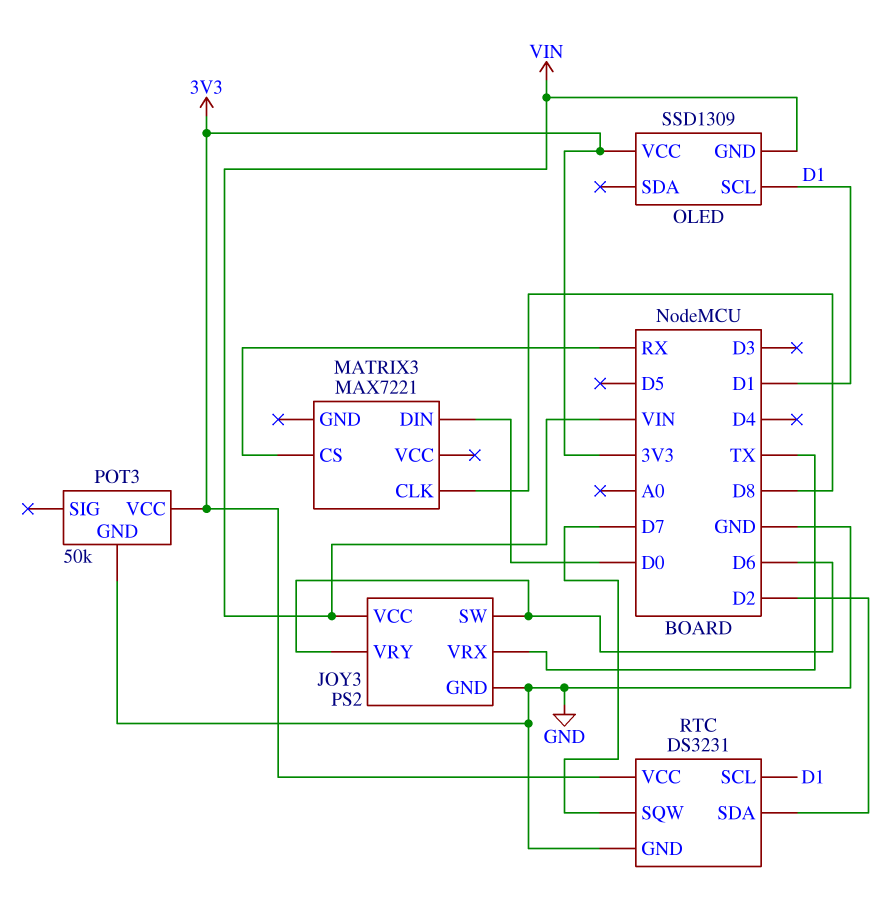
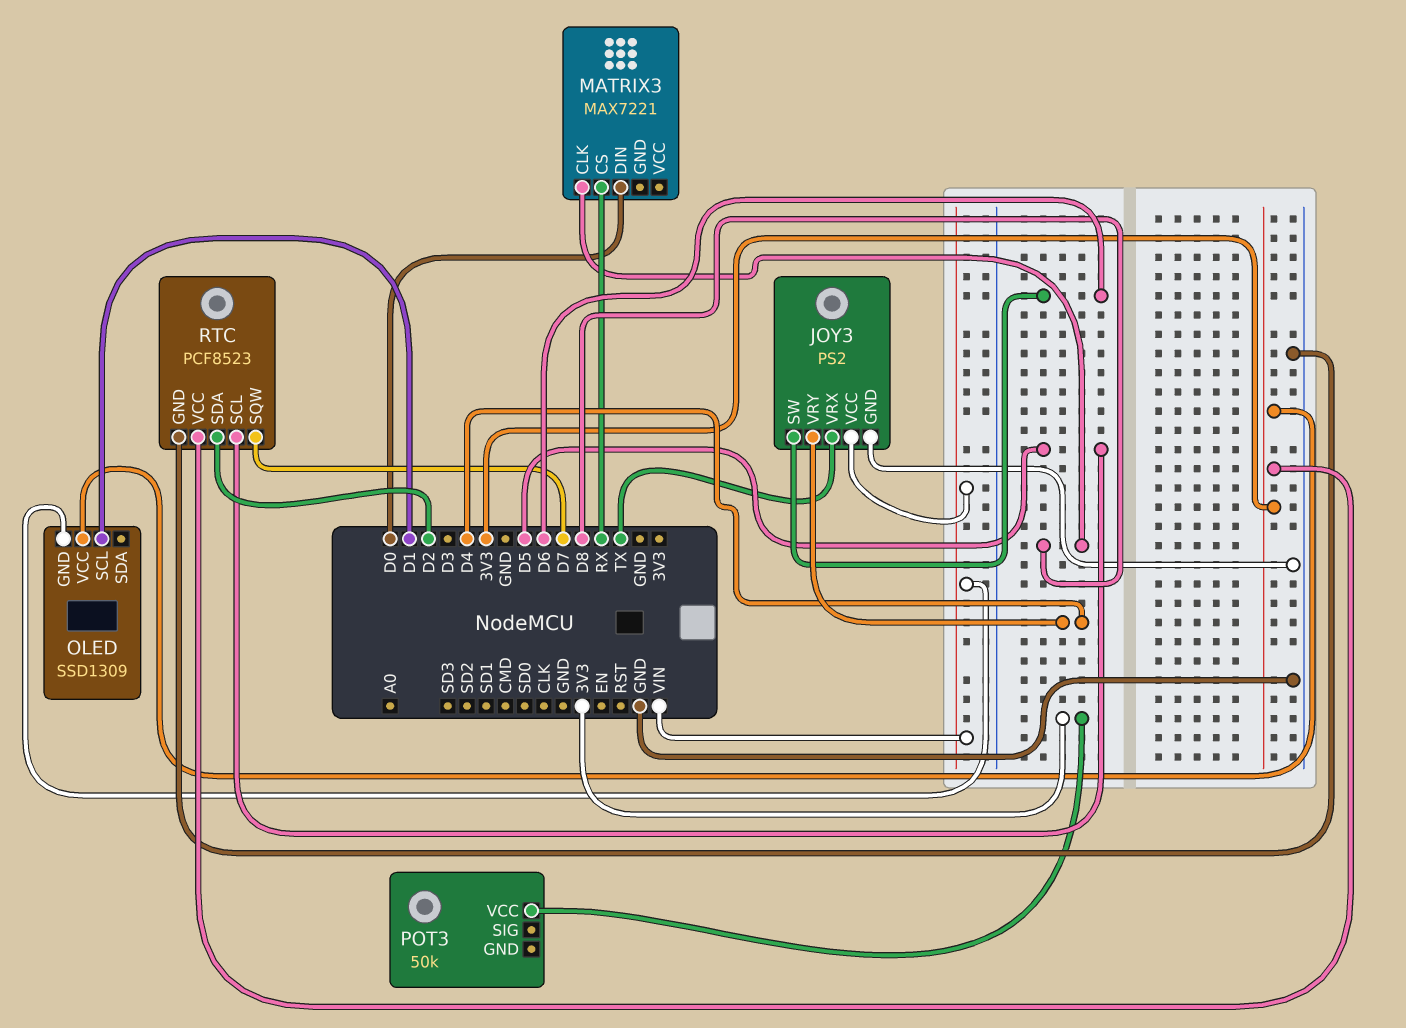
JOY3 pin VRY: D6 -> D4
POT3 pin GND: GND -> none
RTC: DS3231 -> PCF8523
RTC pin SCL: D1 -> D5

